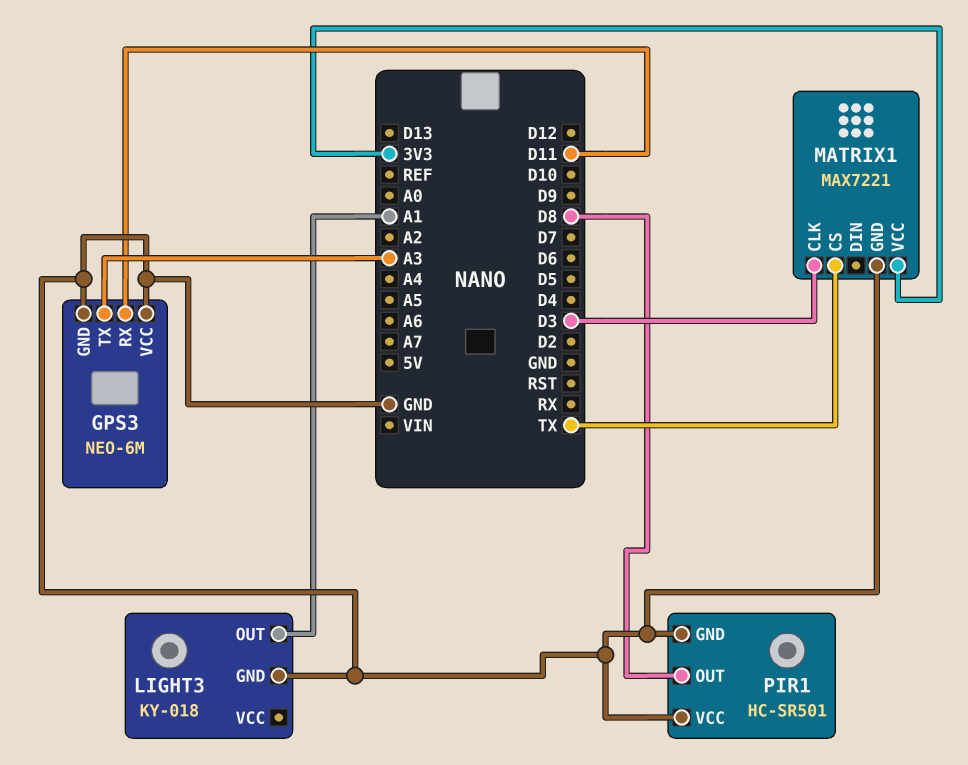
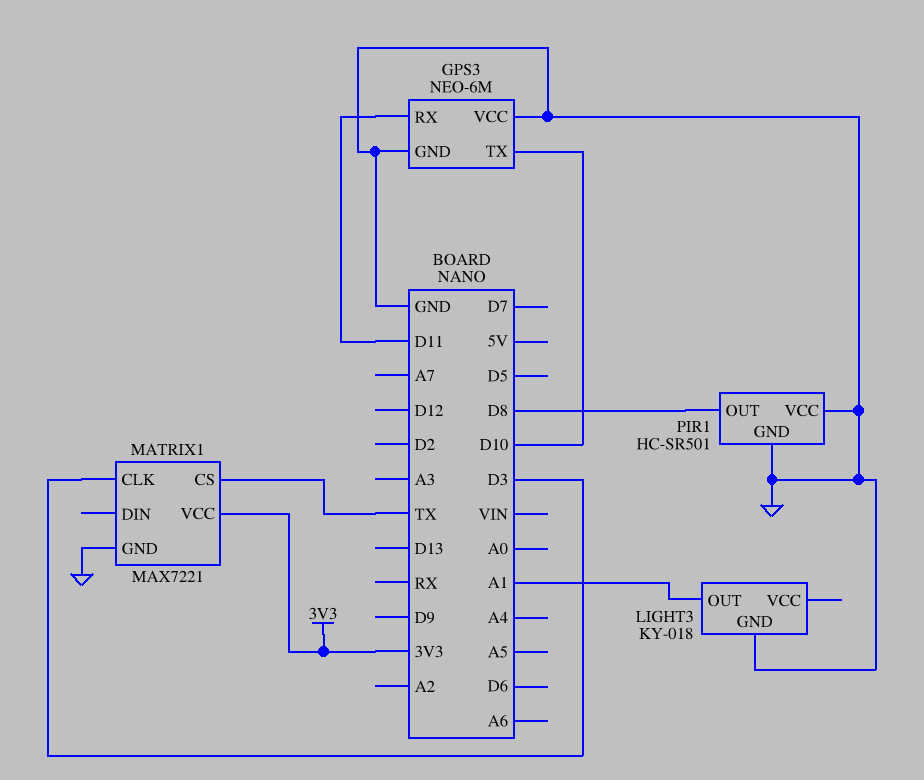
GPS3 pin TX: A3 -> D10

